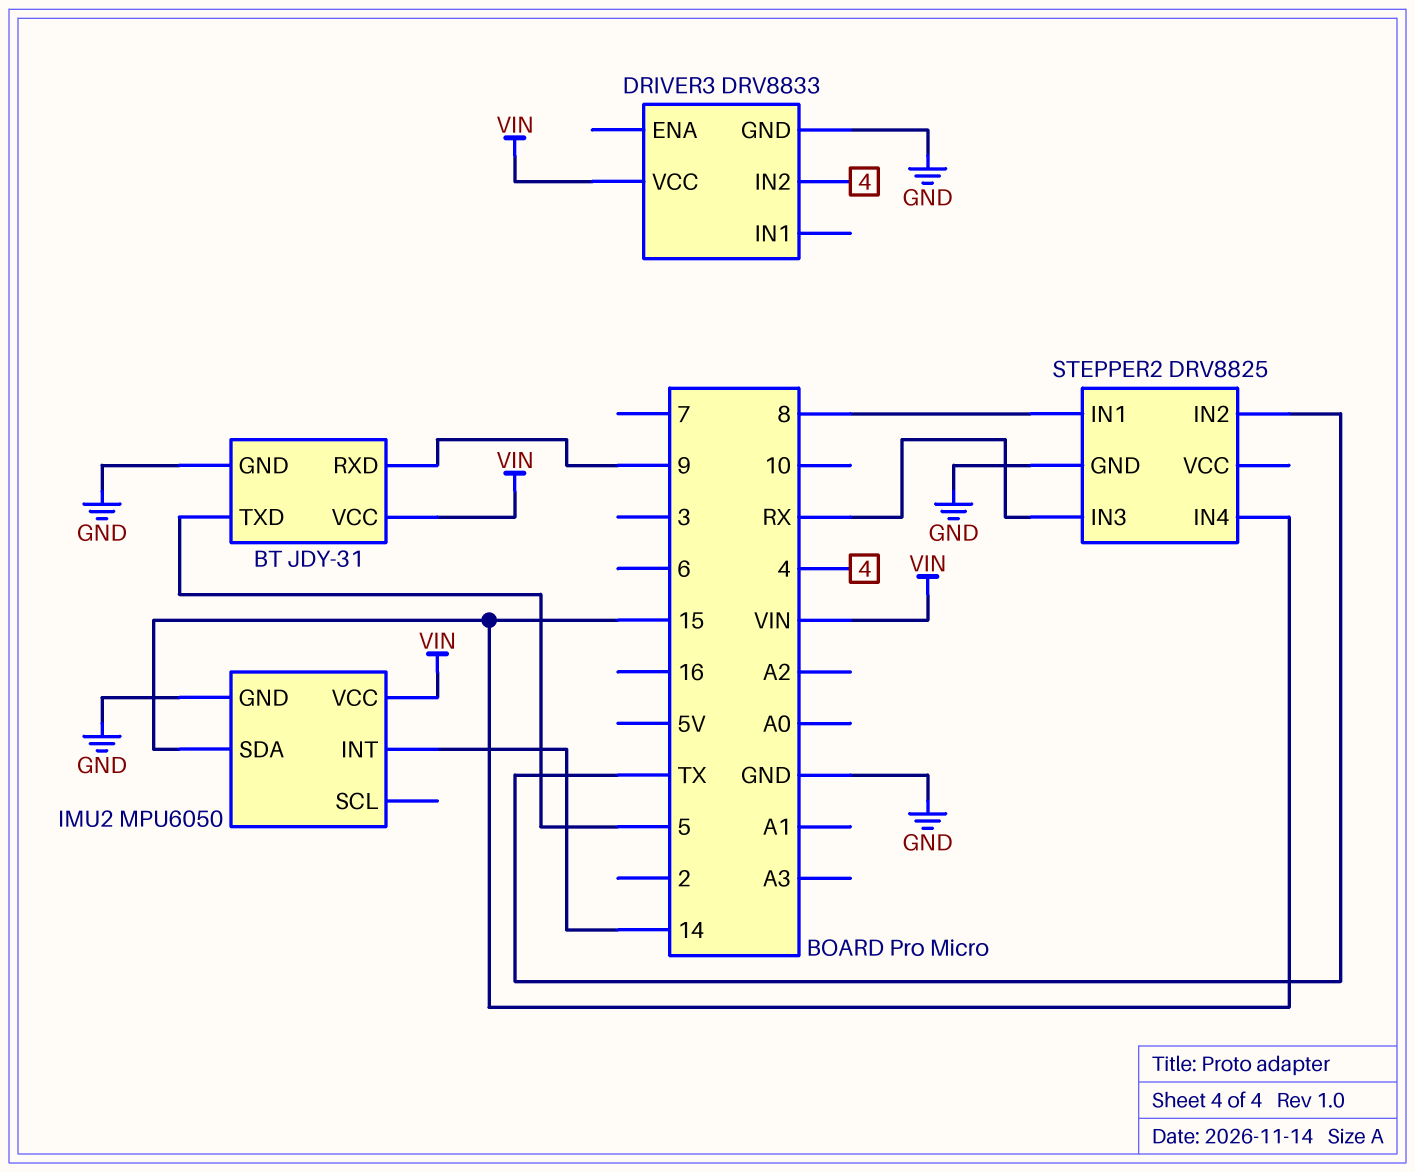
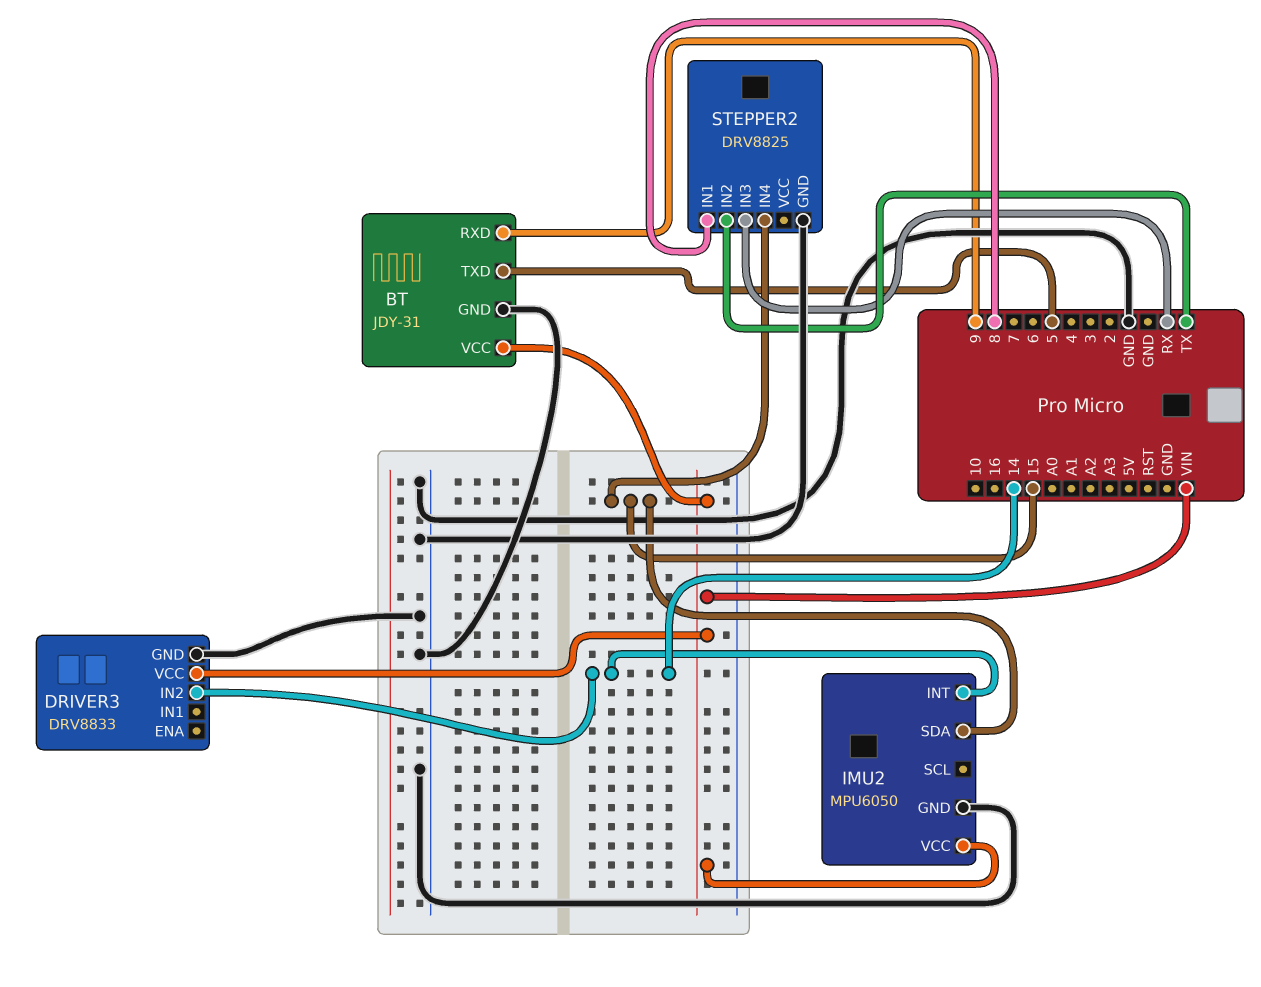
DRIVER3 pin IN2: 4 -> 14

